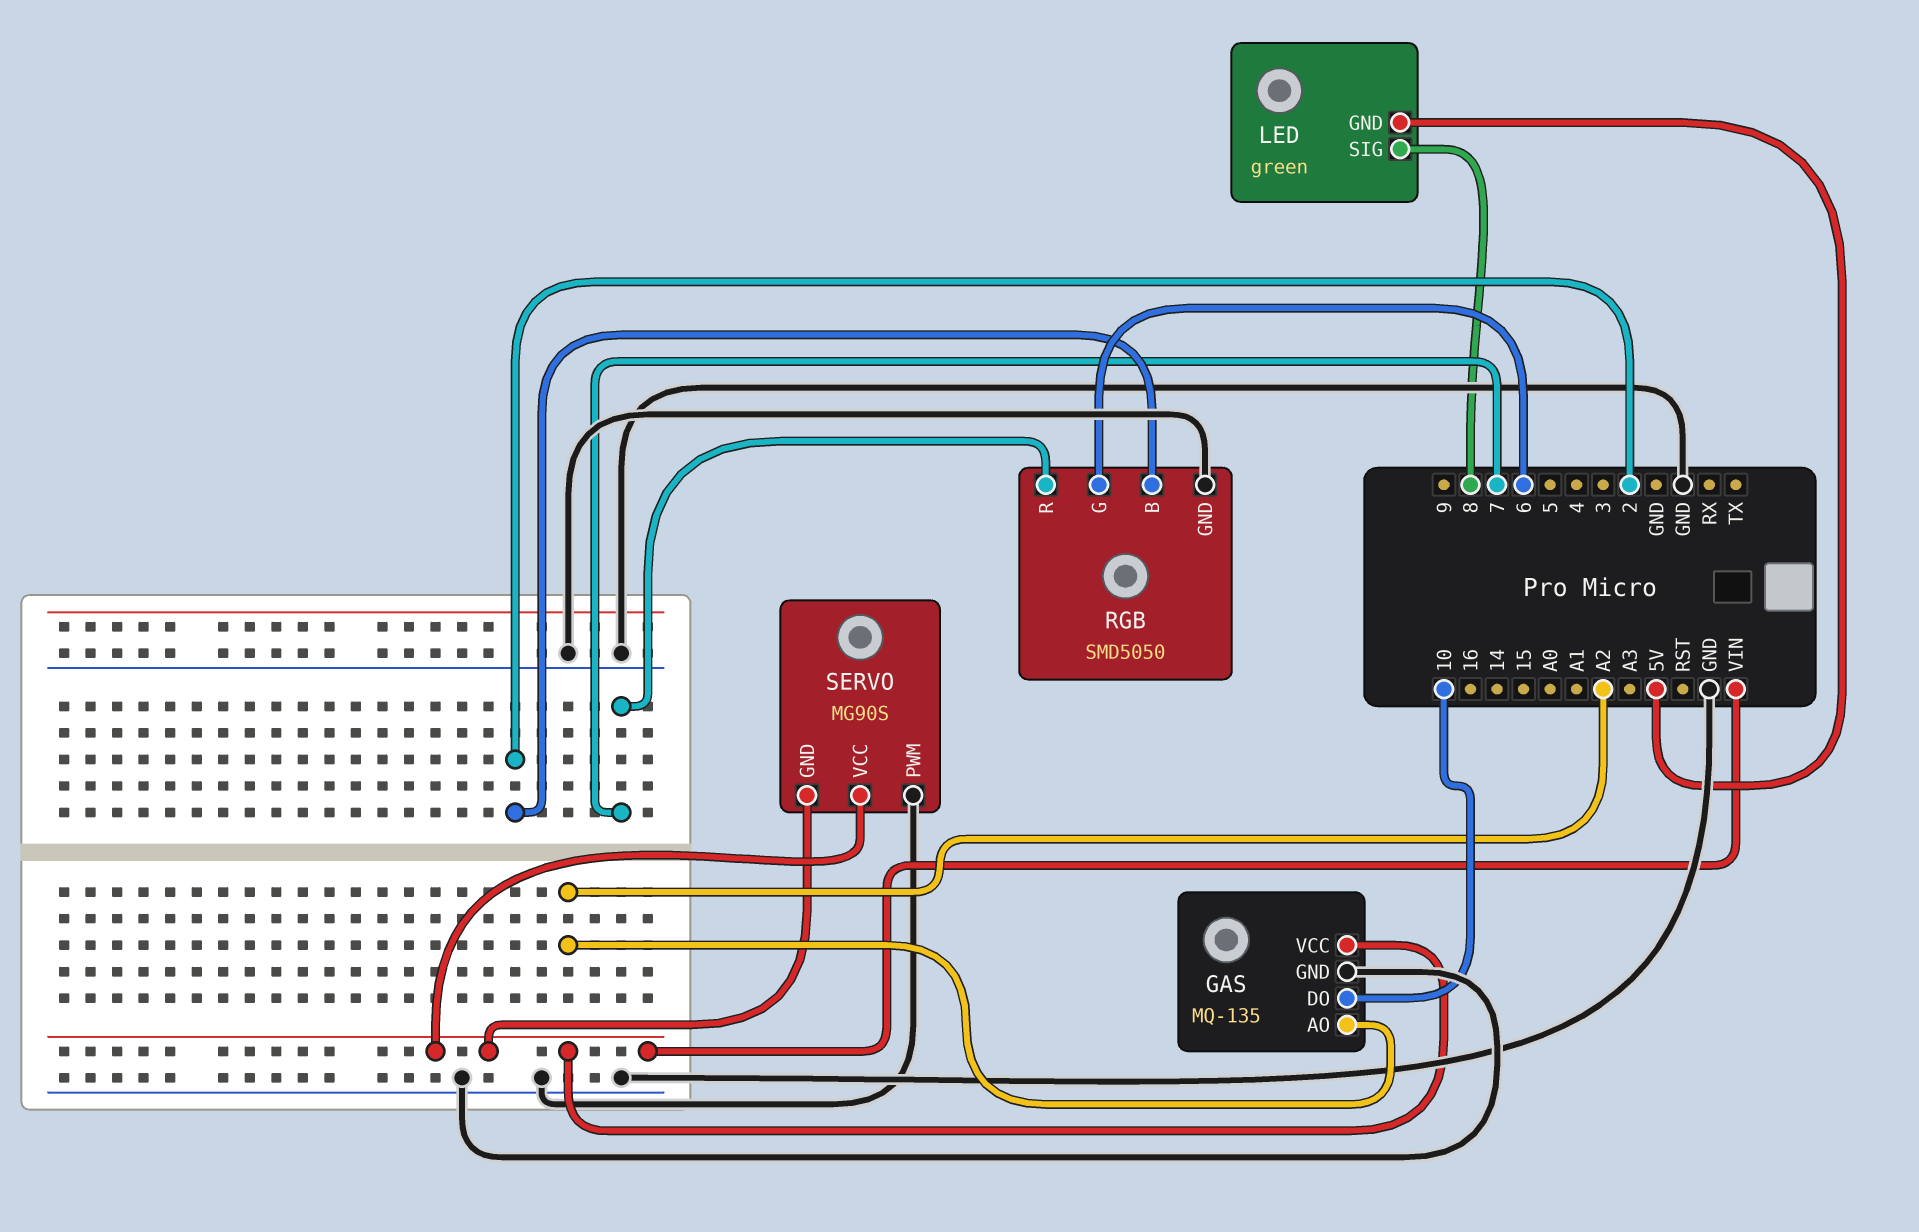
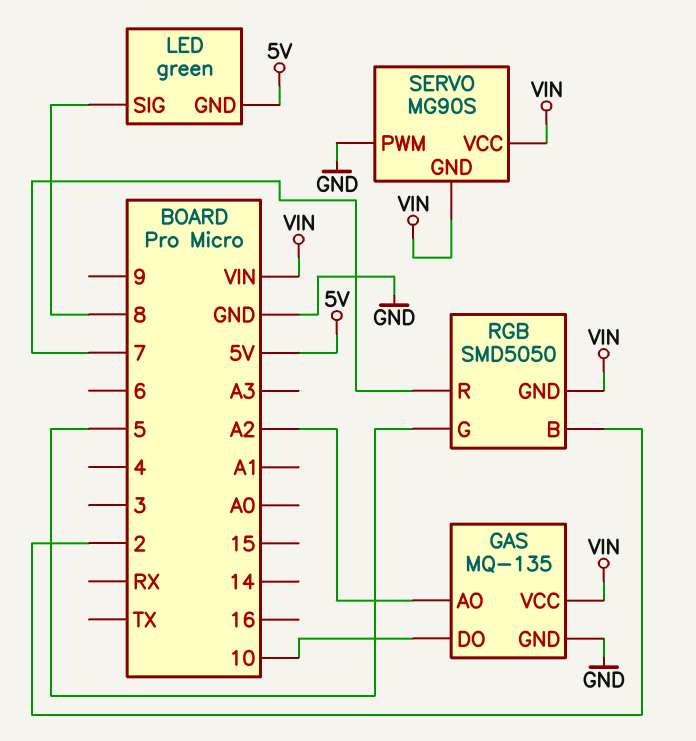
RGB pin G: 6 -> 5
RGB pin GND: GND -> VIN

